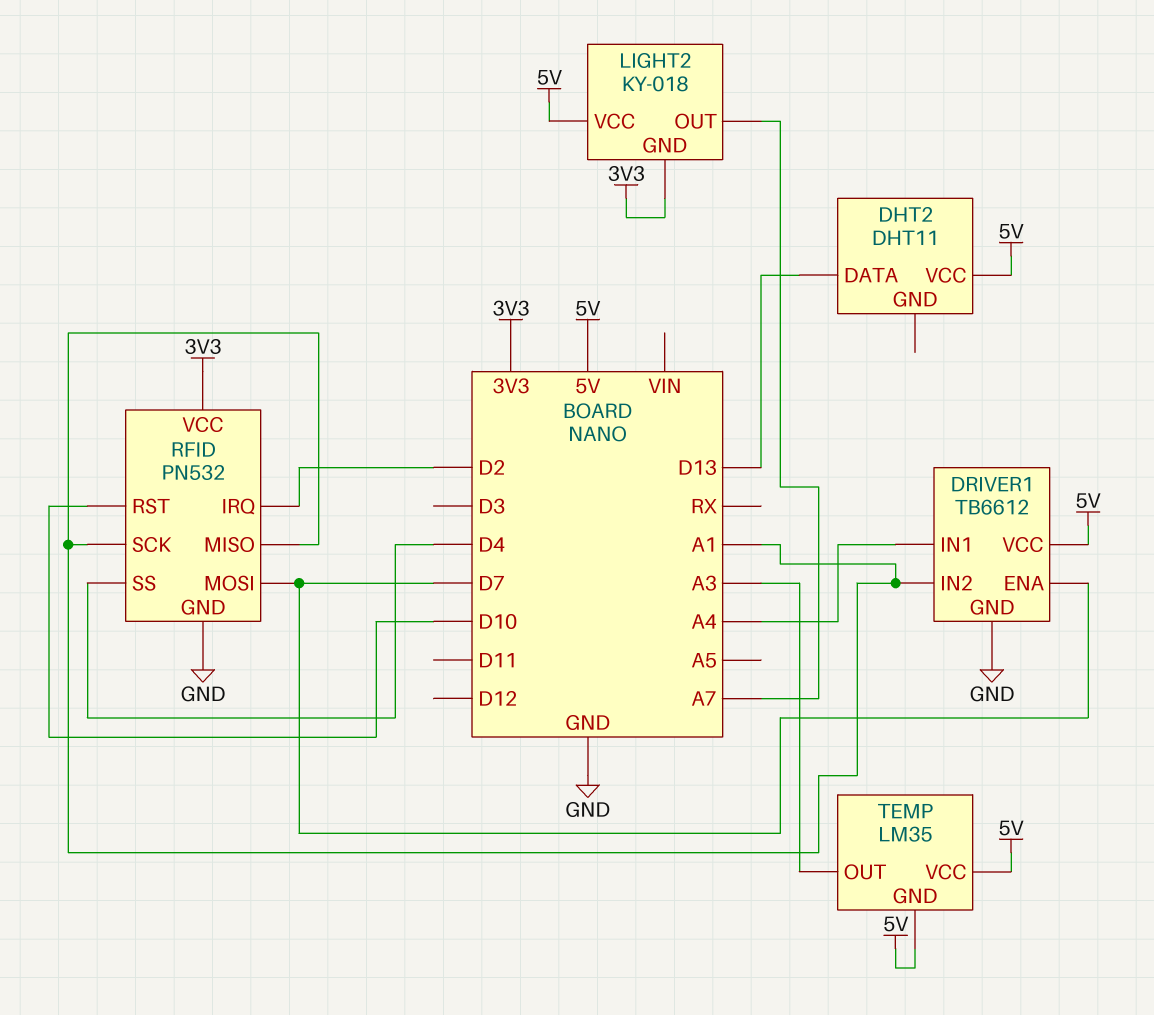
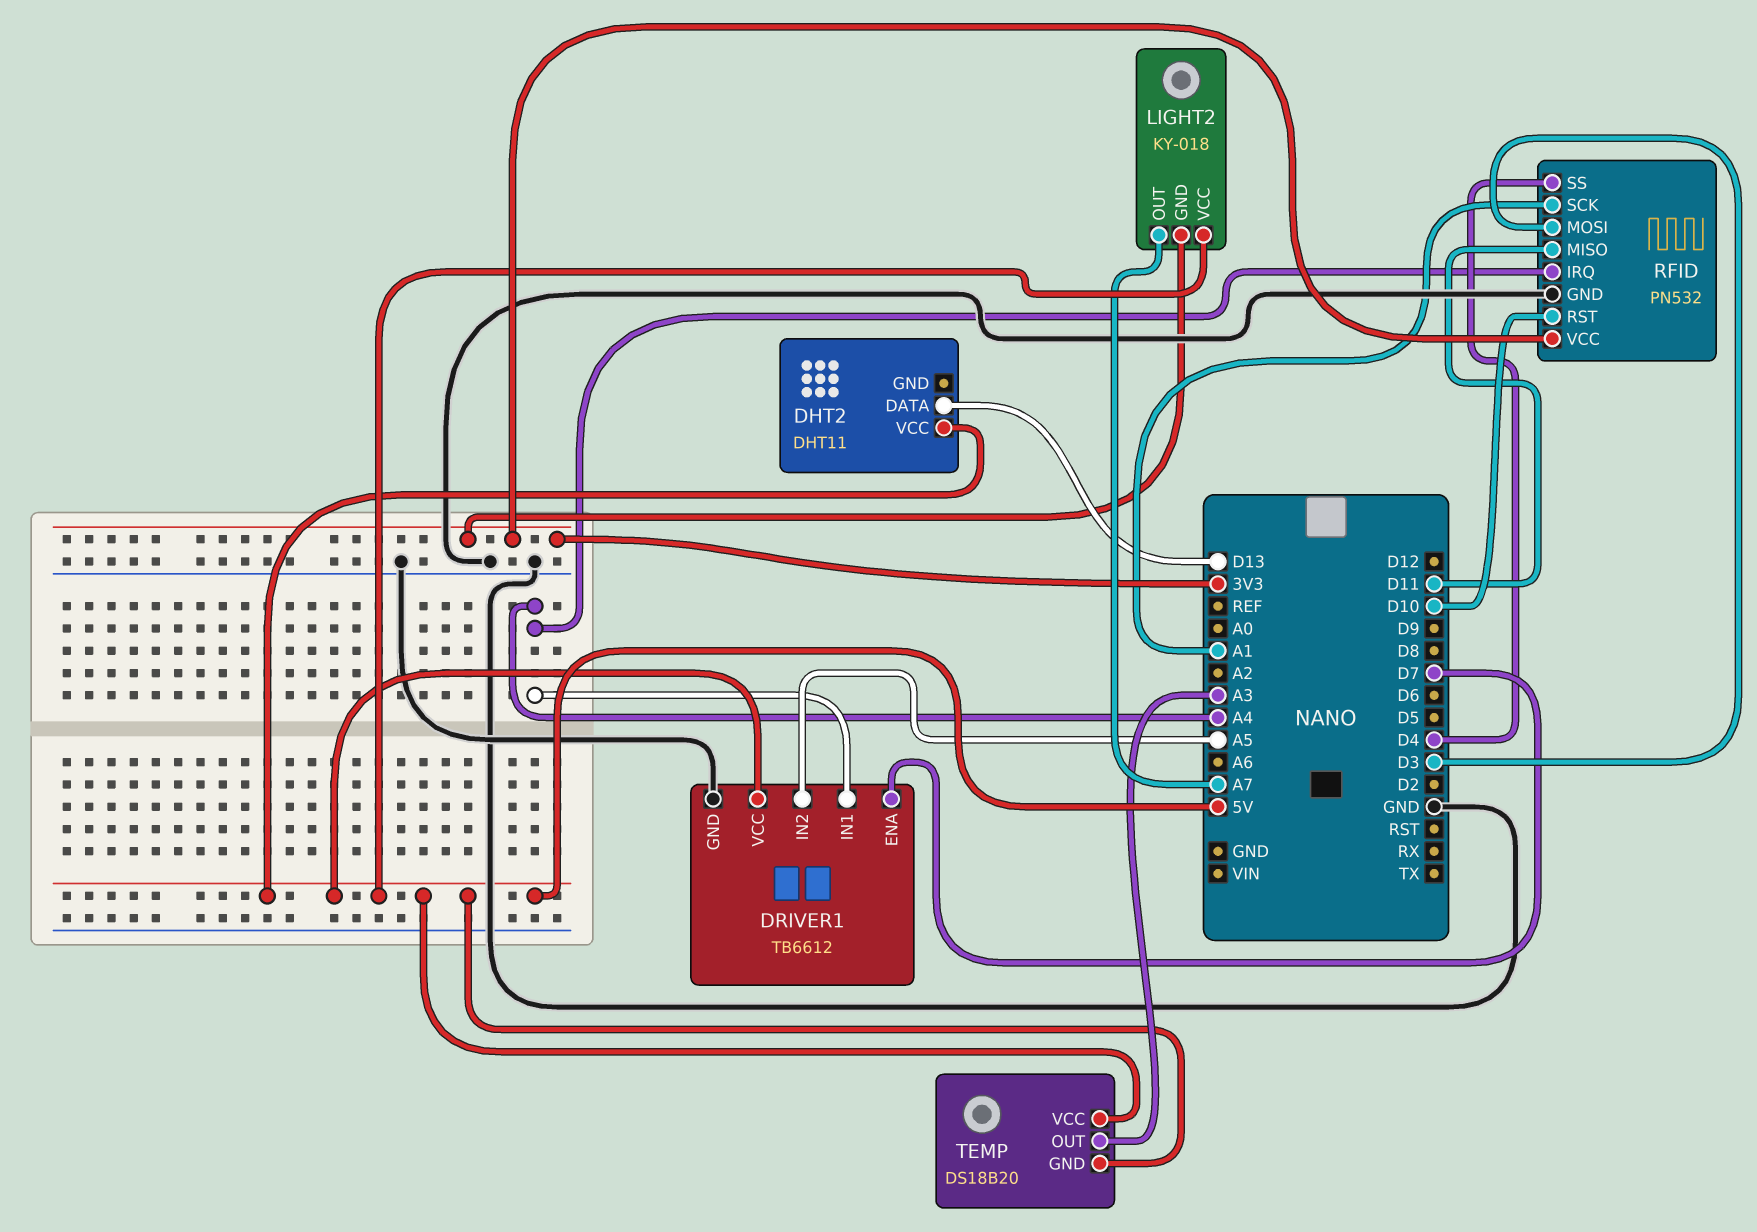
DRIVER1 pin IN2: A1 -> A5
RFID pin IRQ: D2 -> A4
RFID pin MISO: A1 -> D11
RFID pin MOSI: D7 -> D3
TEMP: LM35 -> DS18B20

